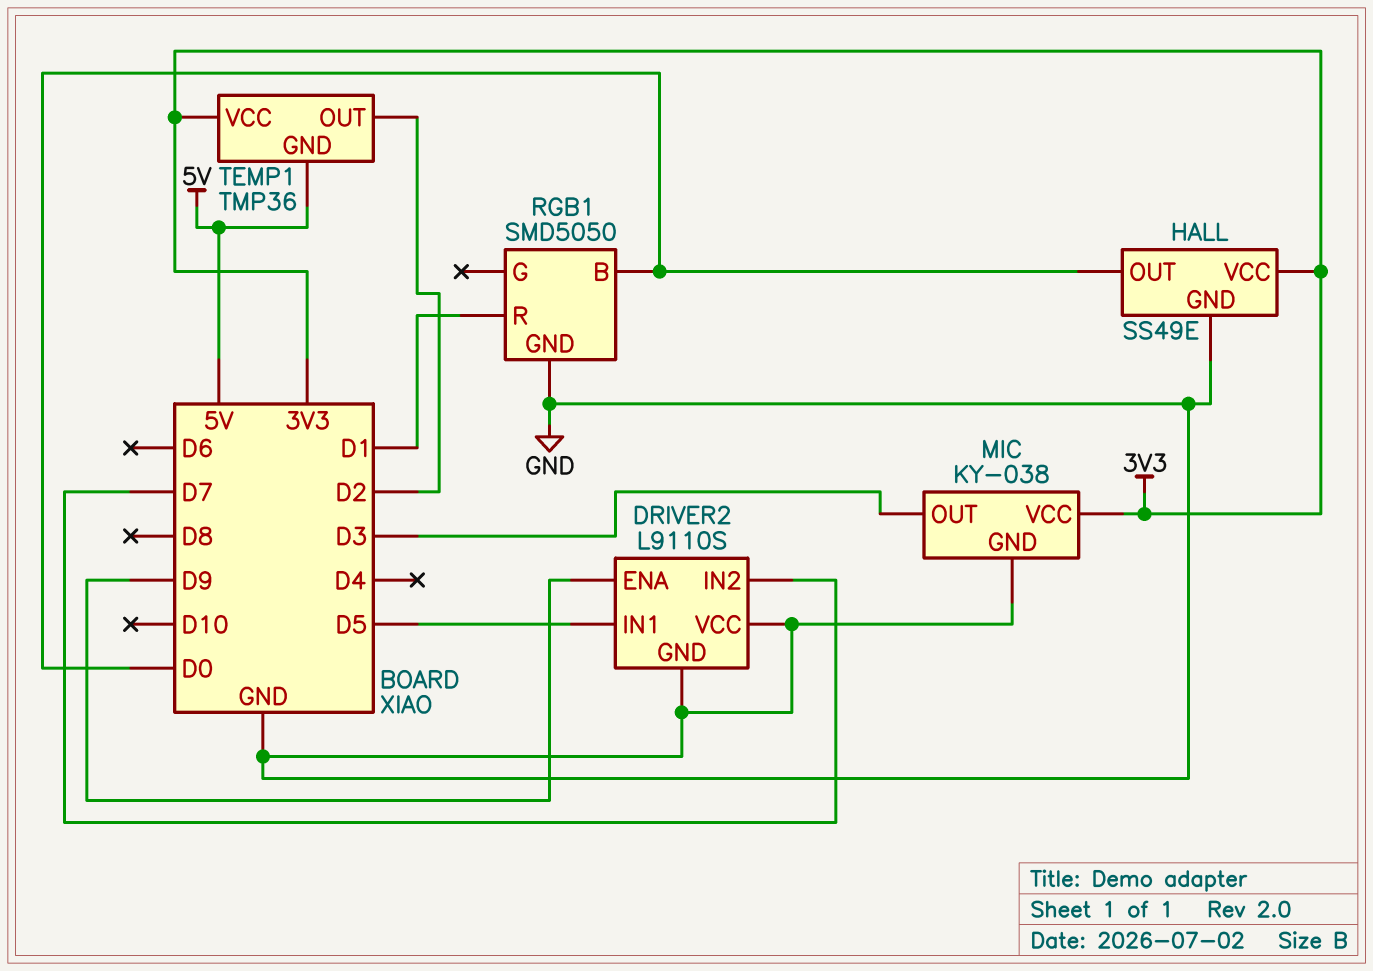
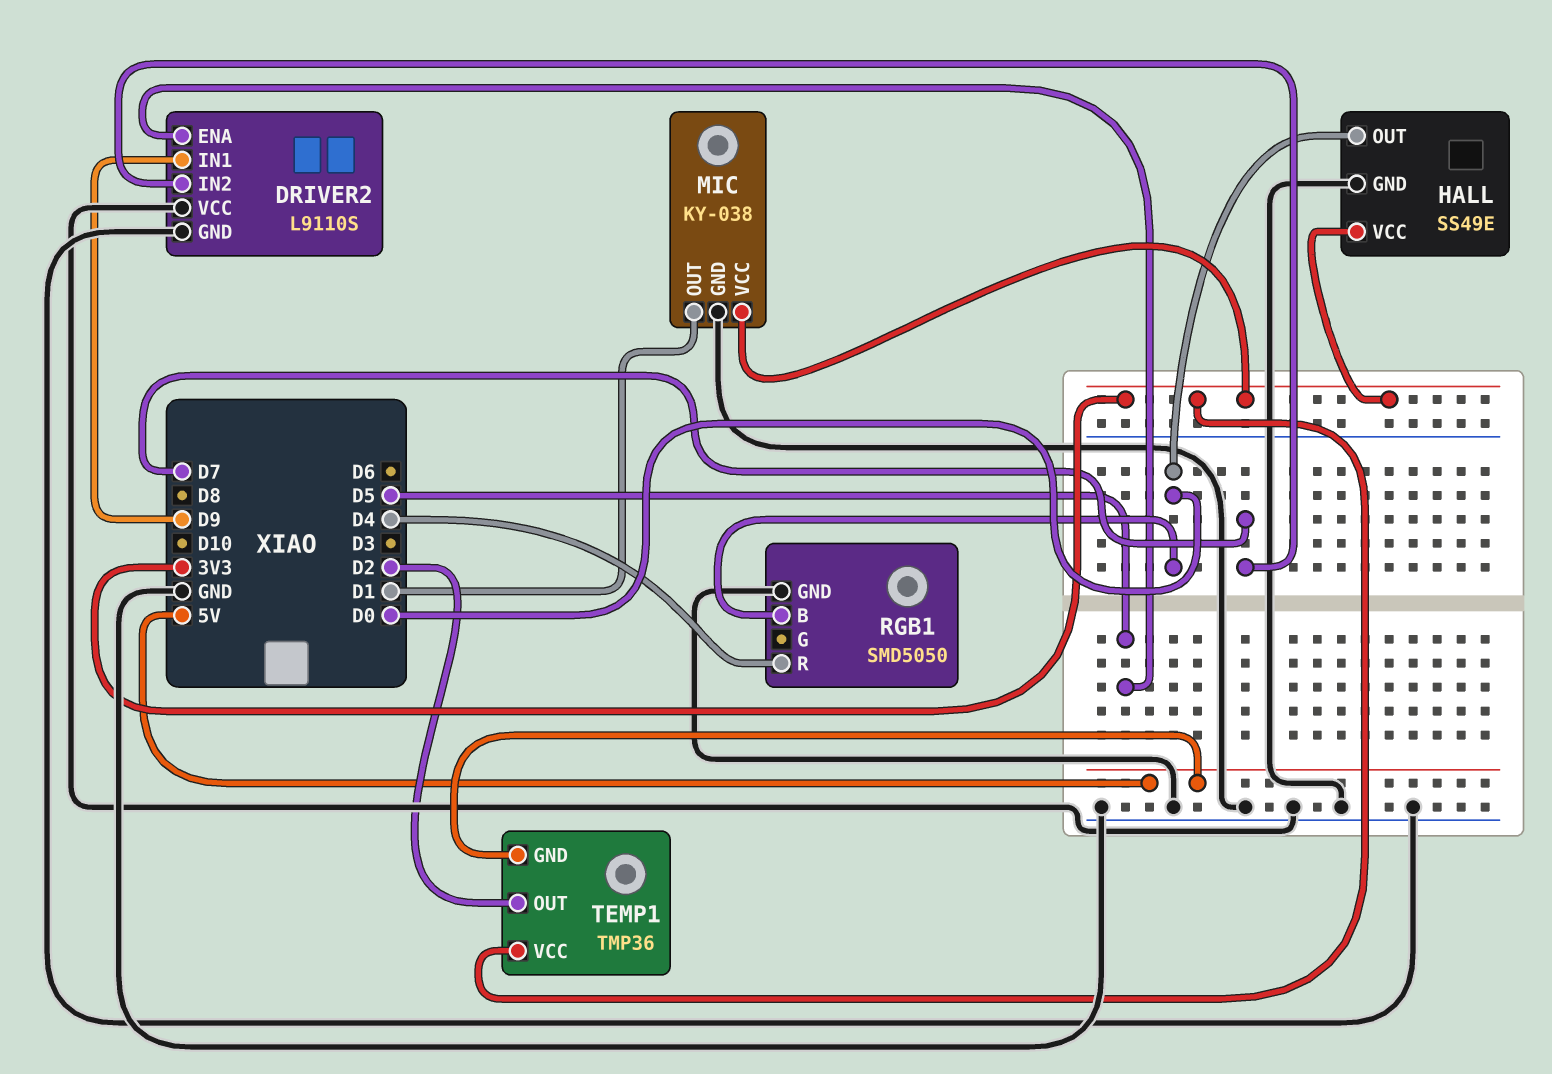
DRIVER2 pin ENA: D9 -> D5
DRIVER2 pin IN1: D5 -> D9
MIC pin OUT: D3 -> D1
RGB1 pin R: D1 -> D4

